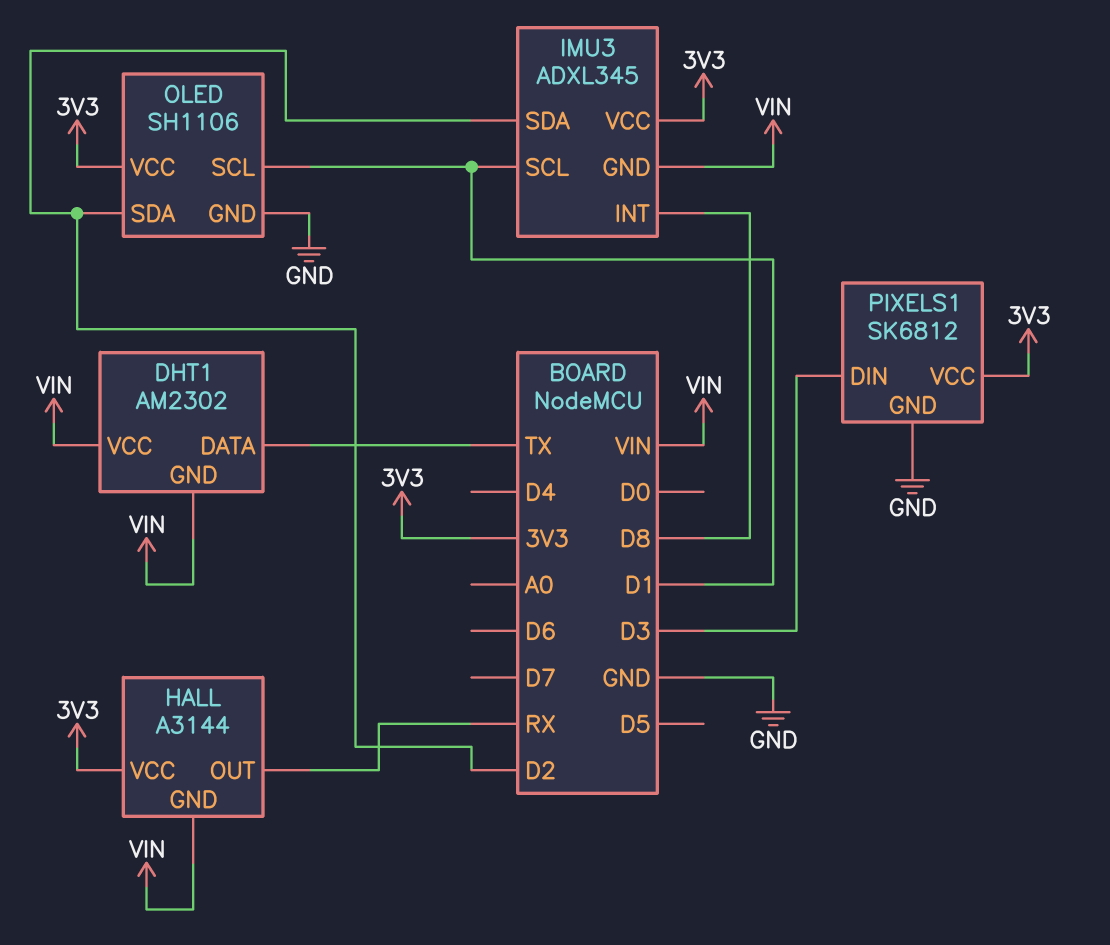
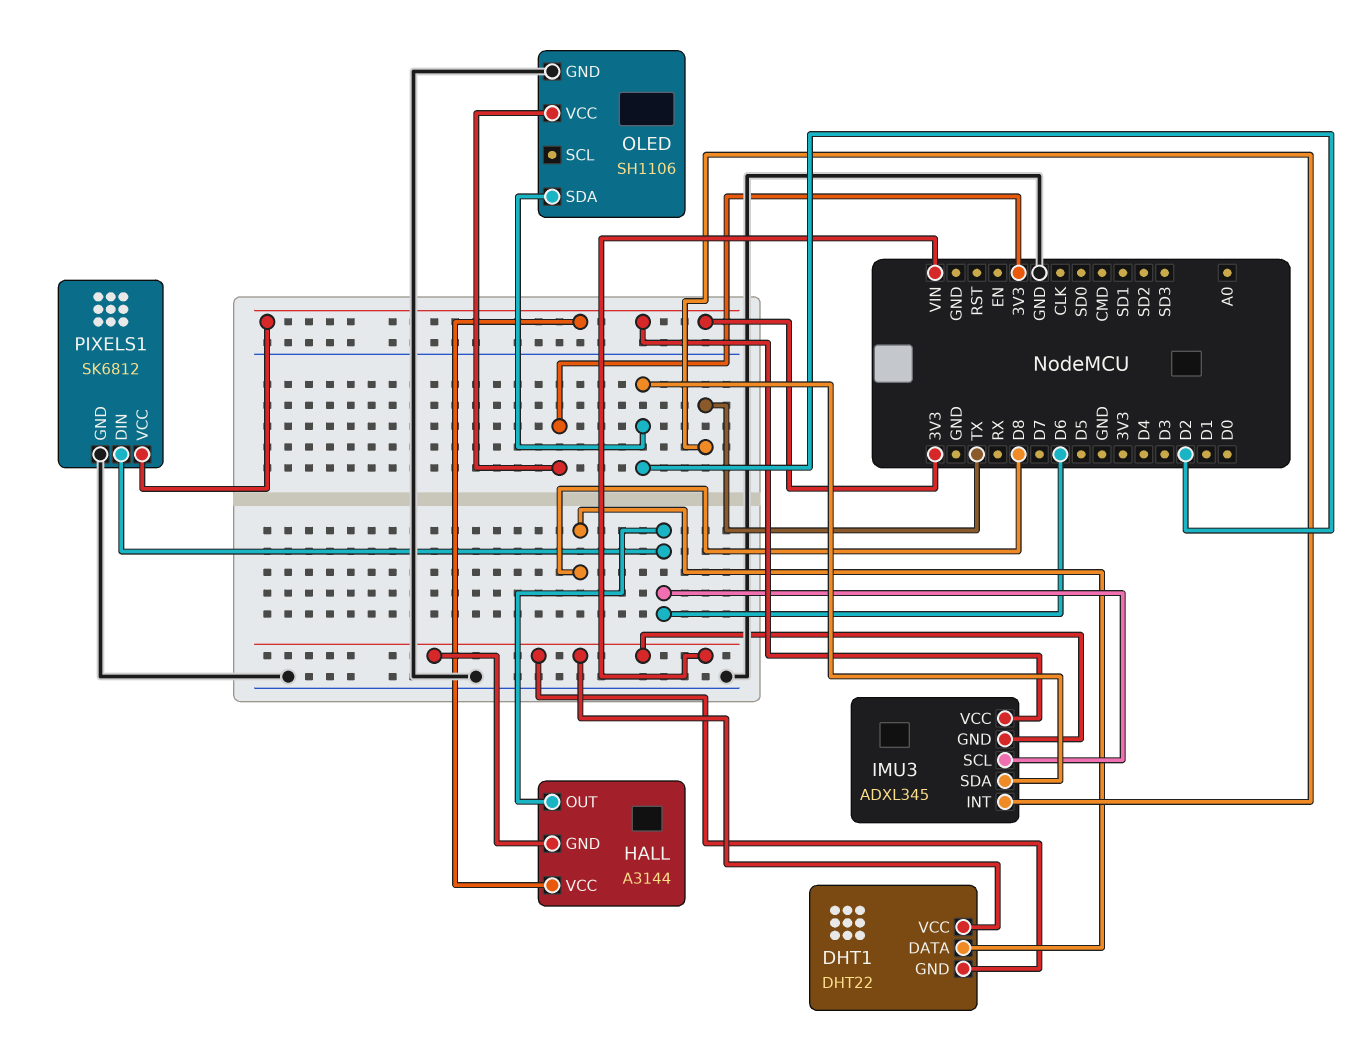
DHT1: AM2302 -> DHT22
DHT1 pin DATA: TX -> D8
HALL pin OUT: RX -> D6
IMU3 pin INT: D8 -> TX
IMU3 pin SCL: D1 -> D6
OLED pin SCL: D1 -> none
PIXELS1 pin DIN: D3 -> D6

